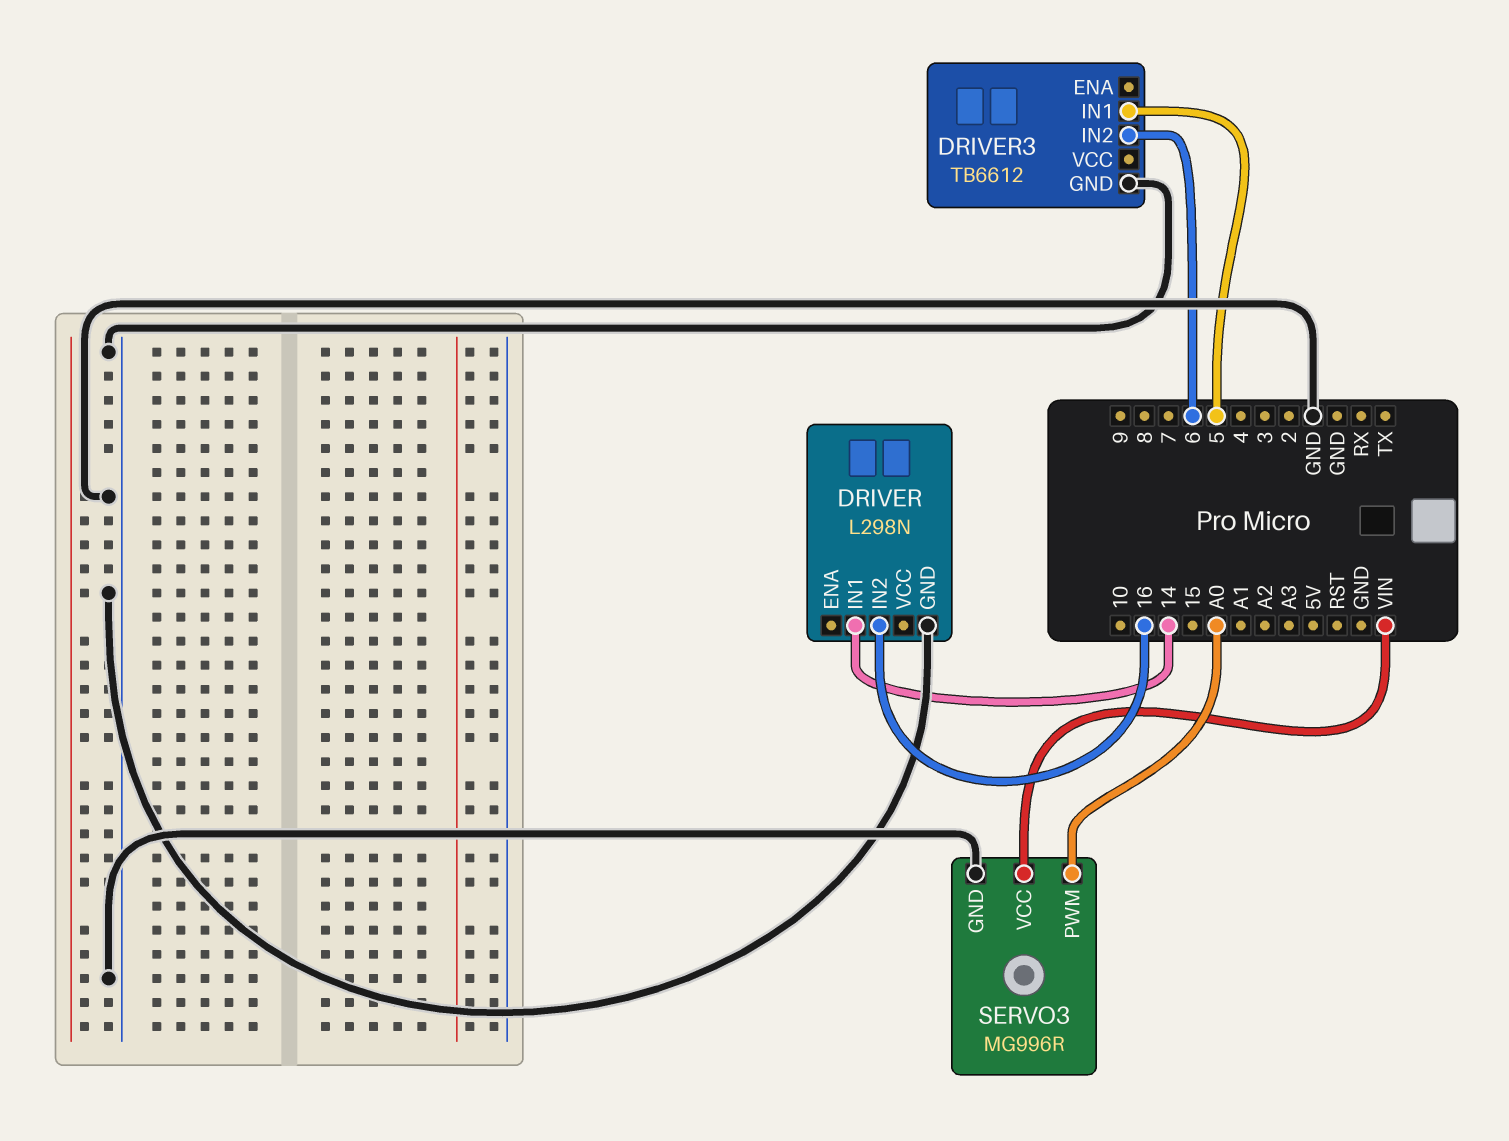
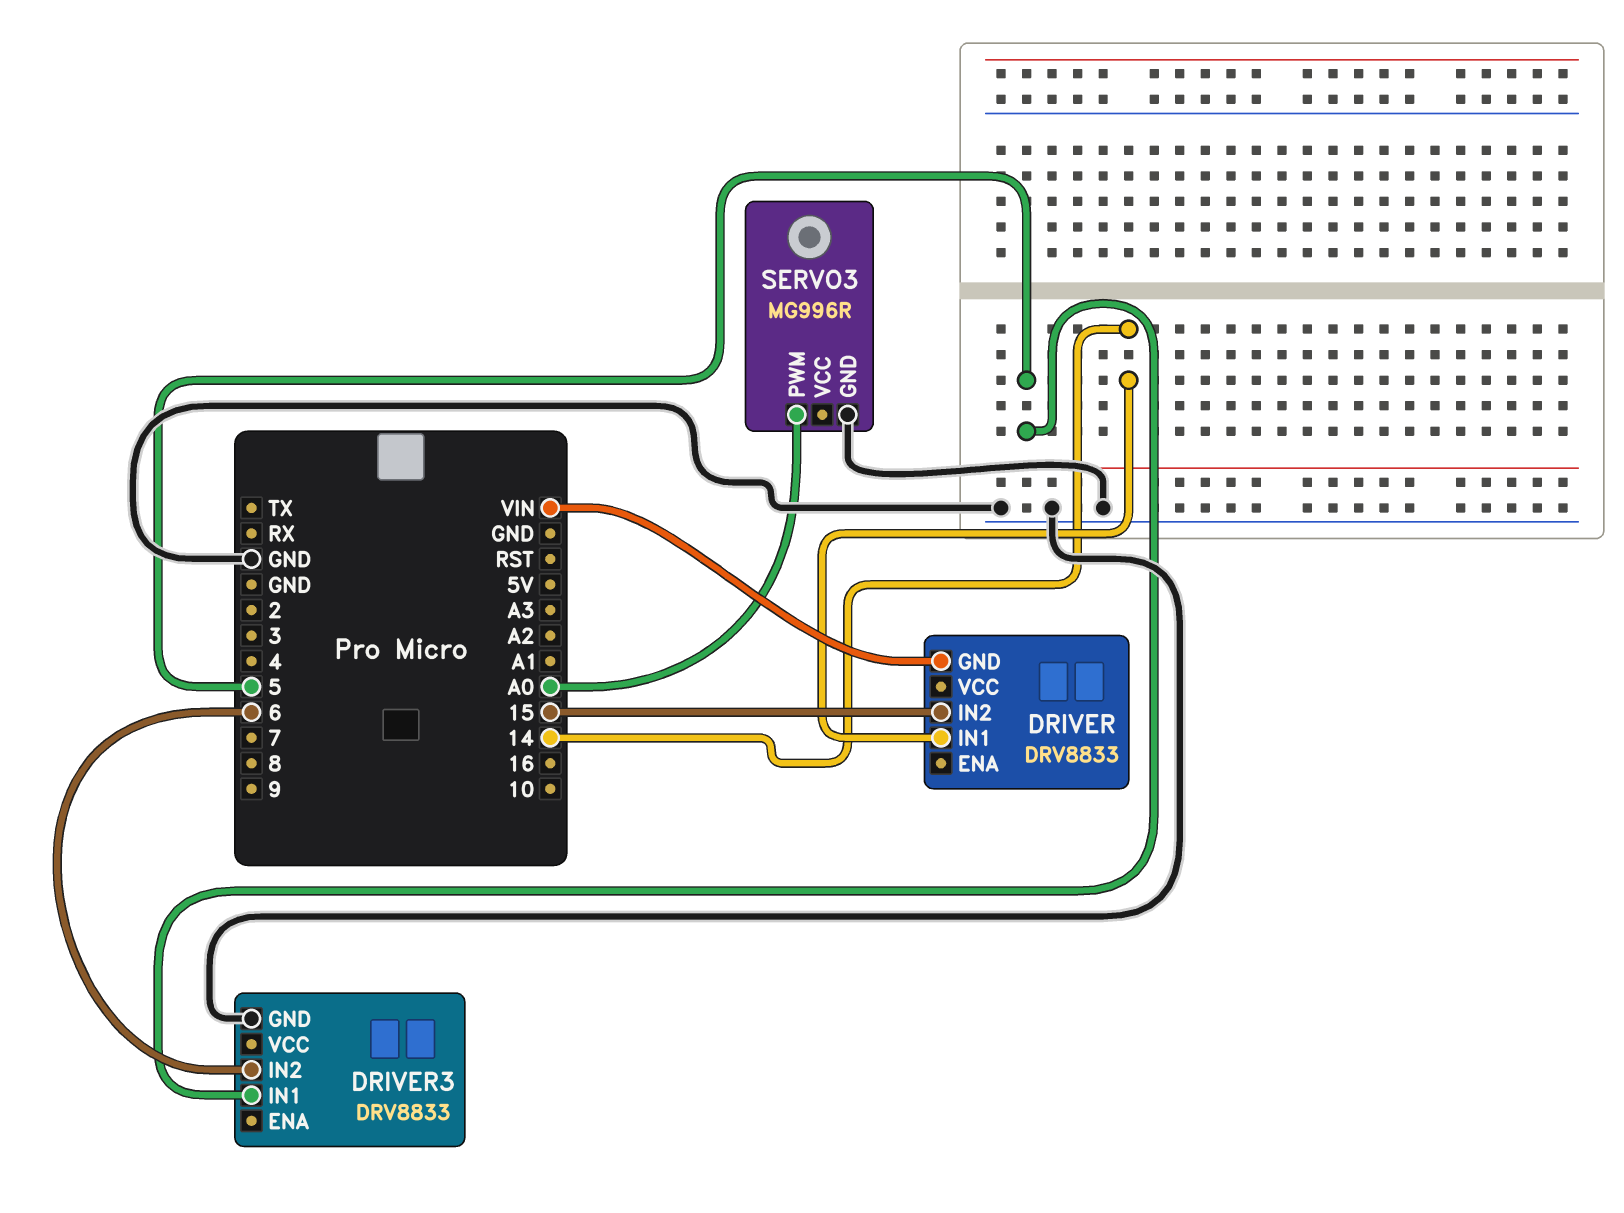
DRIVER: L298N -> DRV8833
DRIVER pin GND: GND -> VIN
DRIVER pin IN2: 16 -> 15
DRIVER3: TB6612 -> DRV8833
SERVO3 pin VCC: VIN -> none

